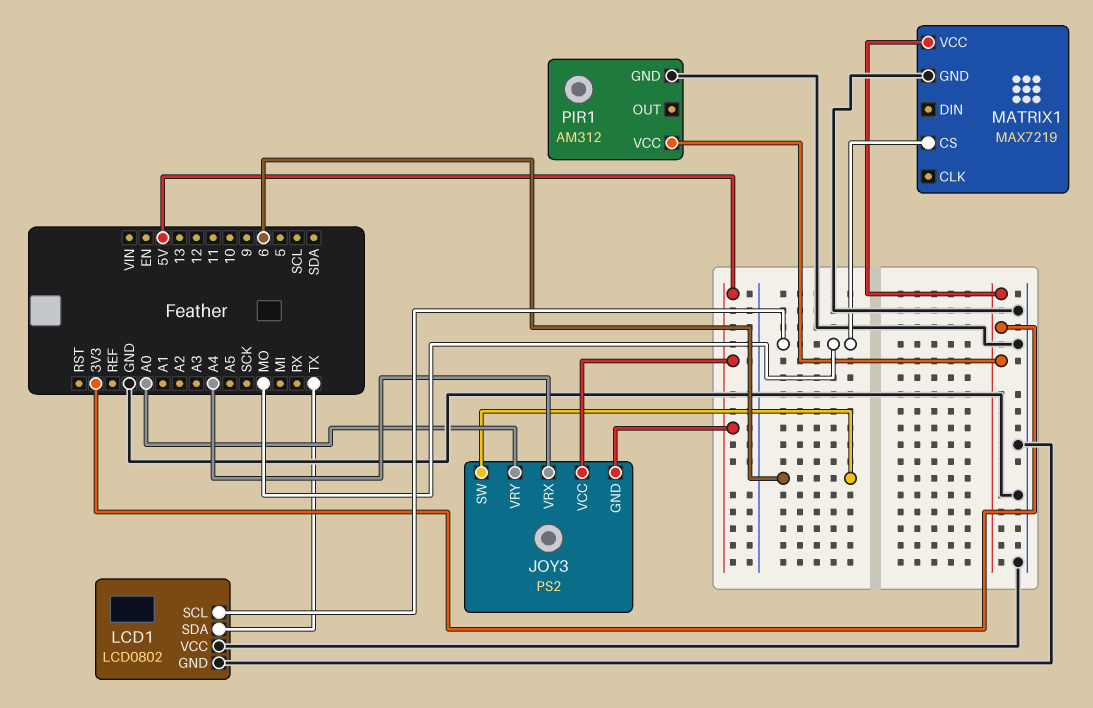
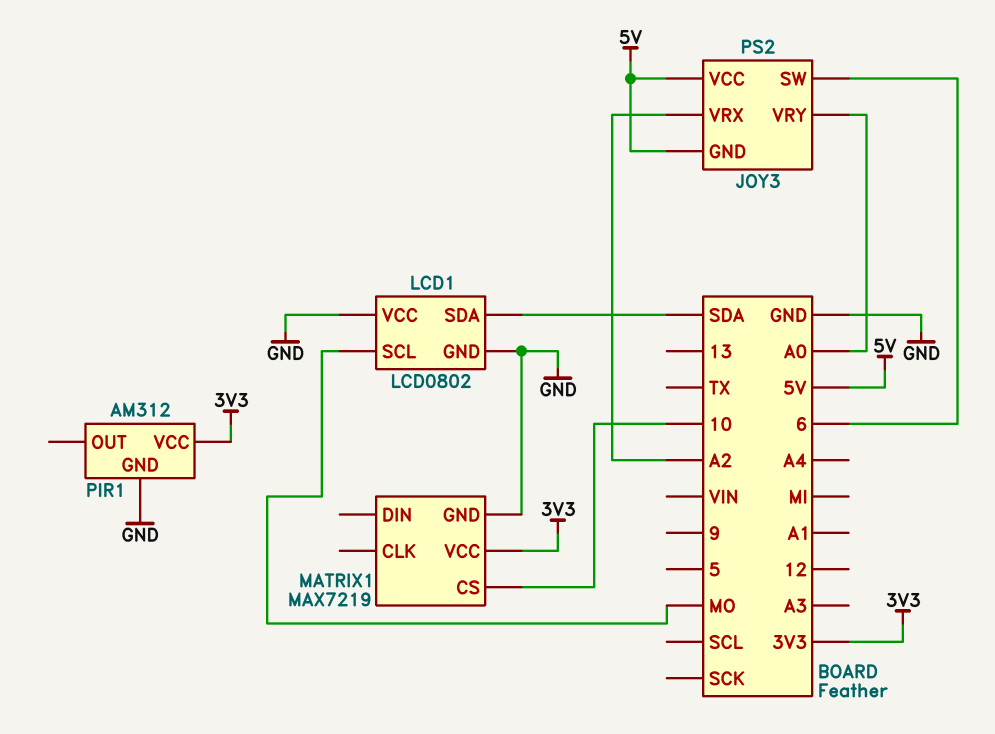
JOY3 pin VRX: A4 -> A2
LCD1 pin SDA: TX -> SDA
MATRIX1 pin CS: MO -> 10

